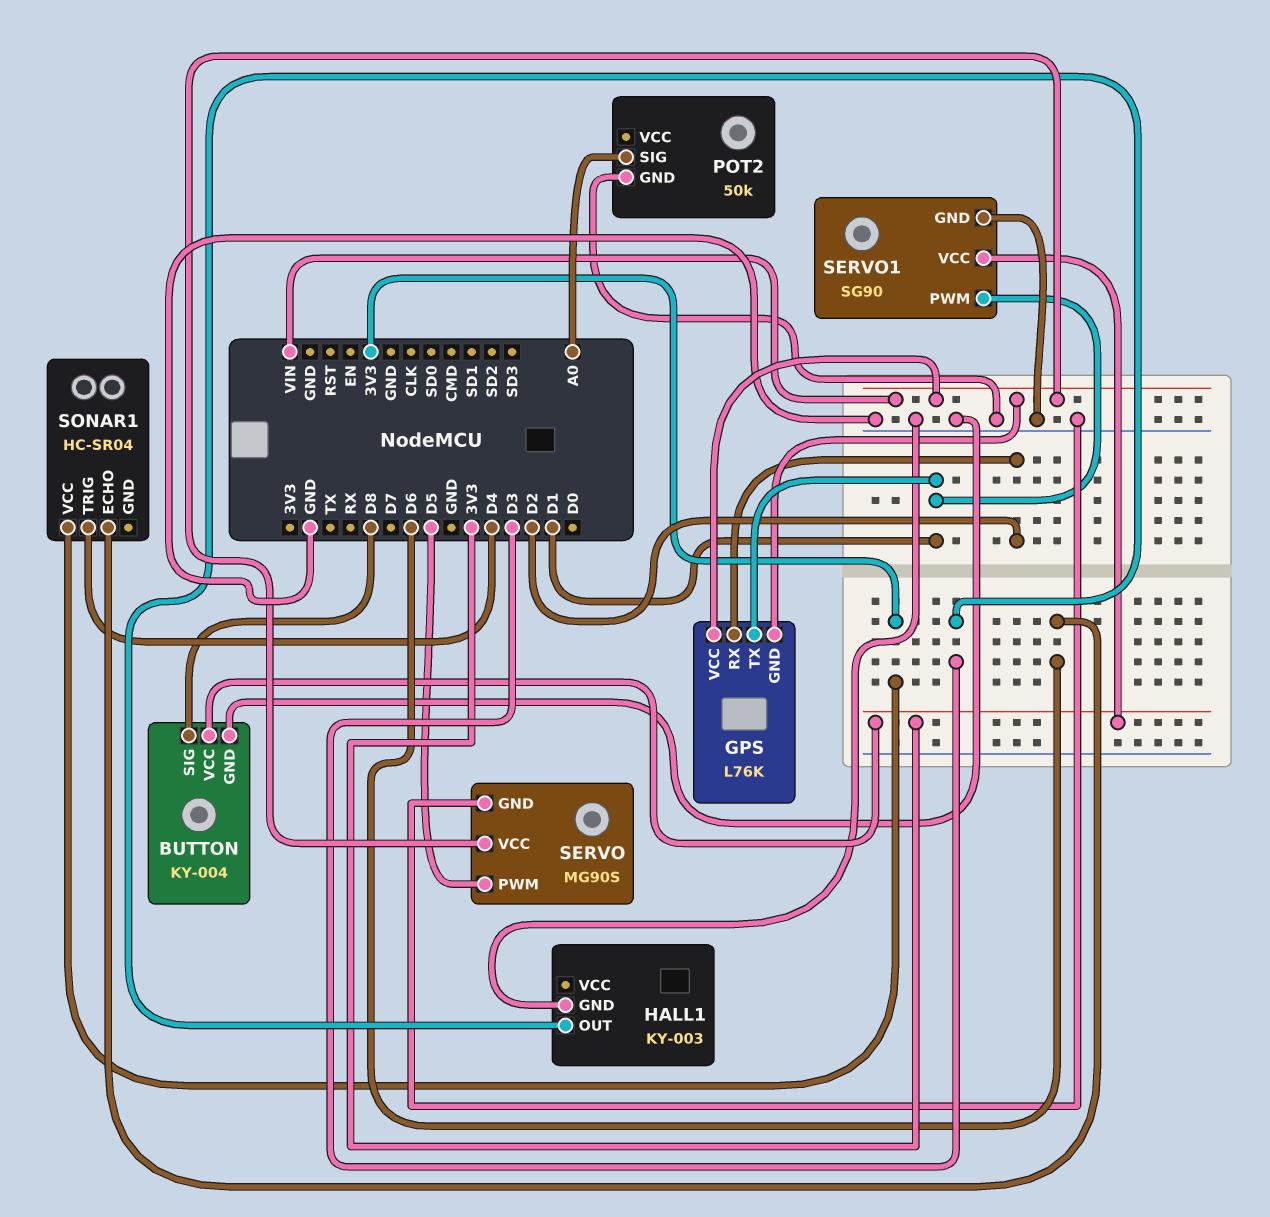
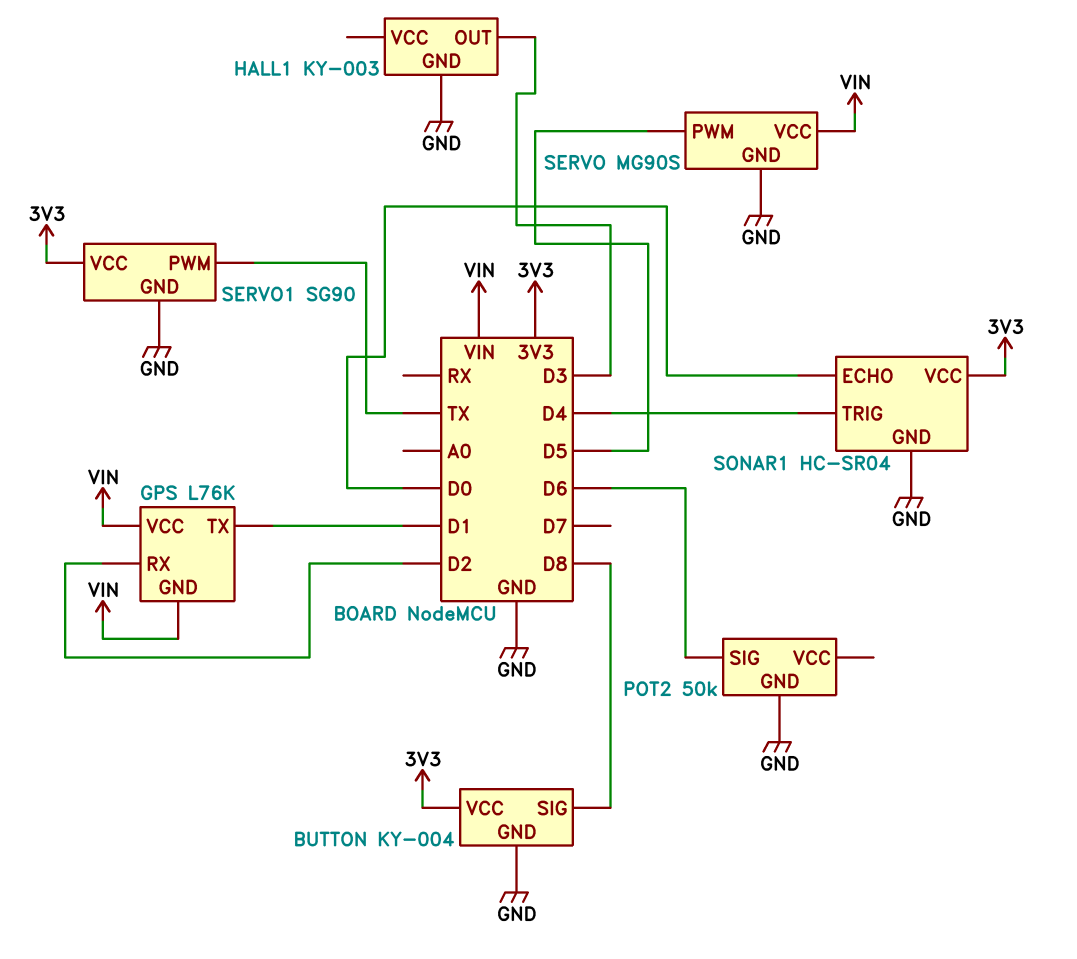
POT2 pin SIG: A0 -> D6
SERVO1 pin PWM: D1 -> TX
SONAR1 pin ECHO: D6 -> D0
SONAR1 pin GND: none -> GND

